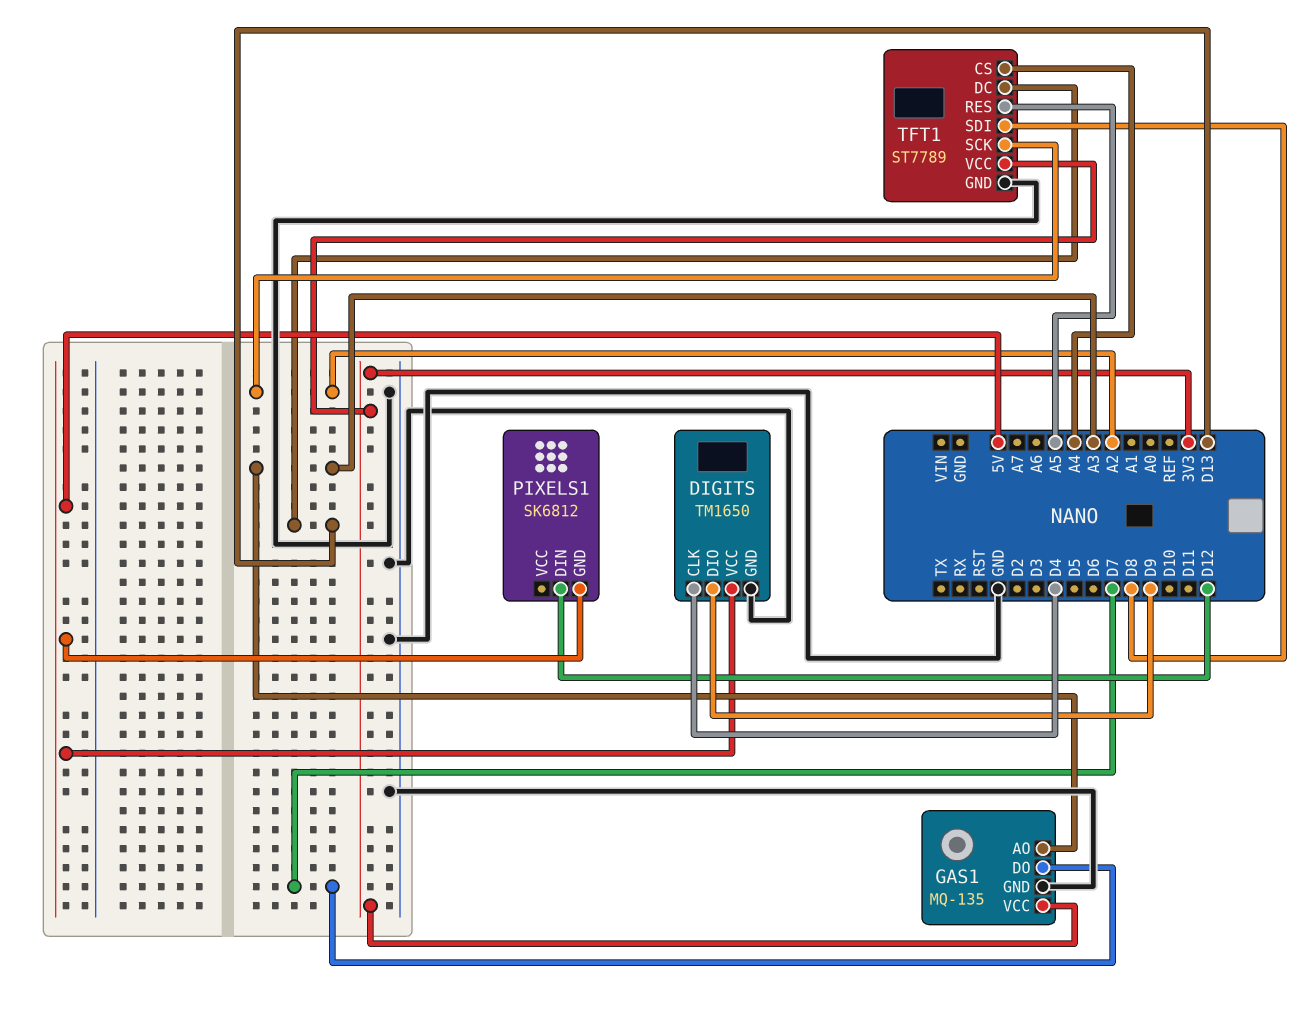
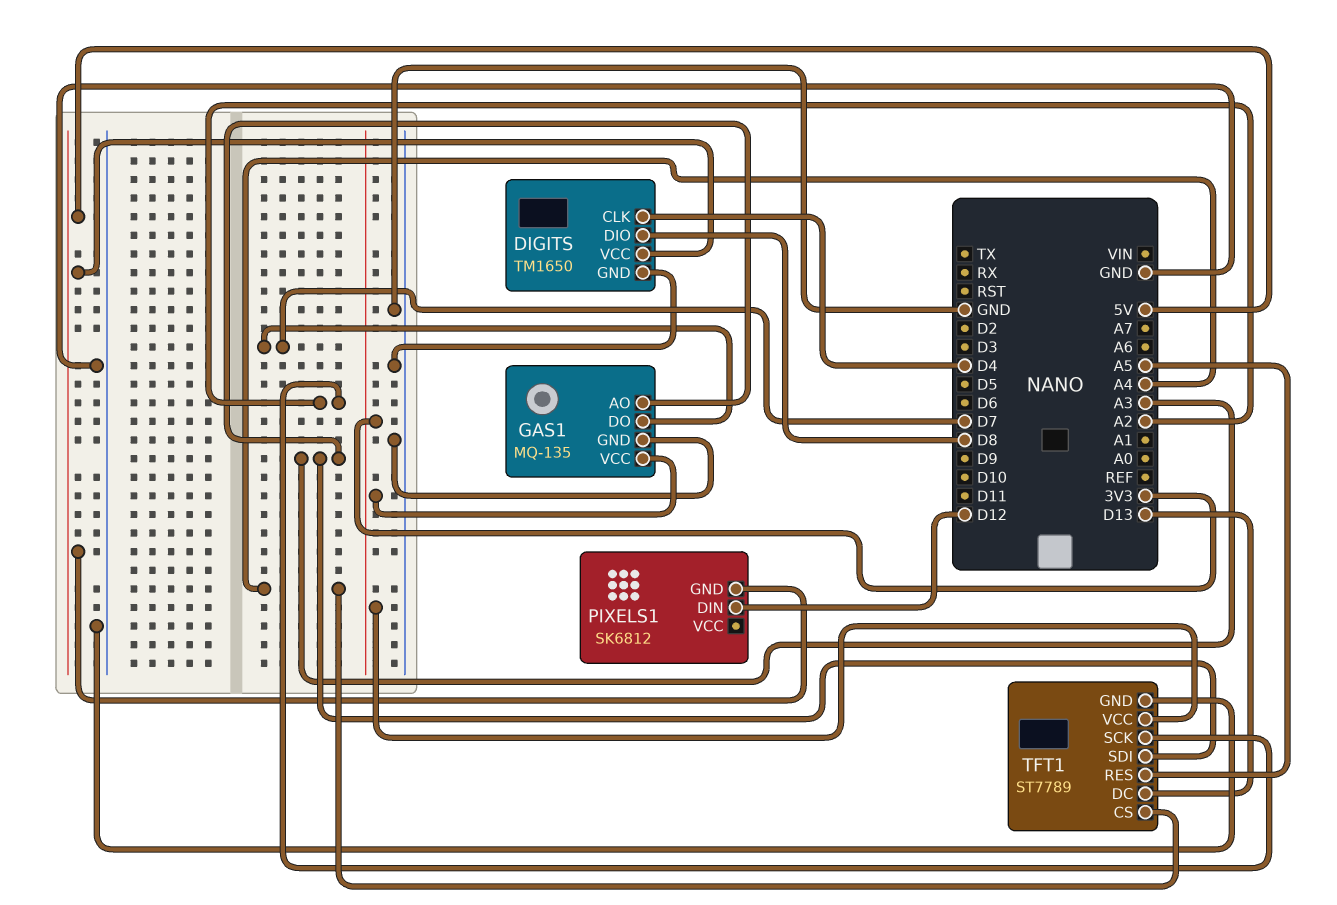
DIGITS pin DIO: D9 -> D8
TFT1 pin SDI: D8 -> A3

